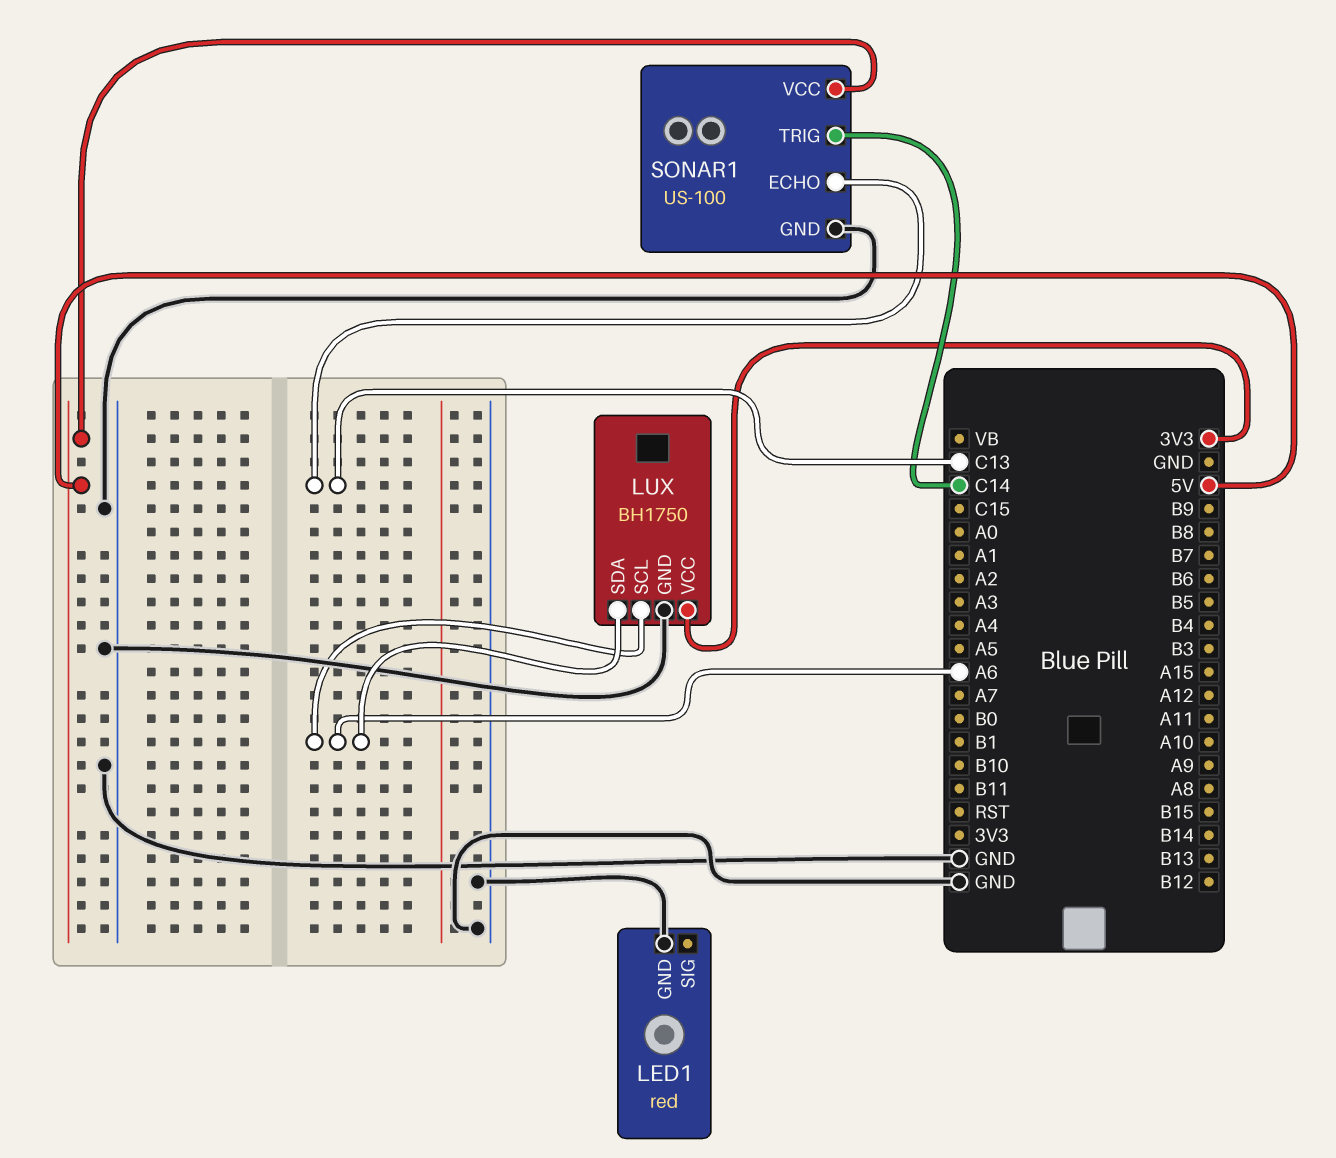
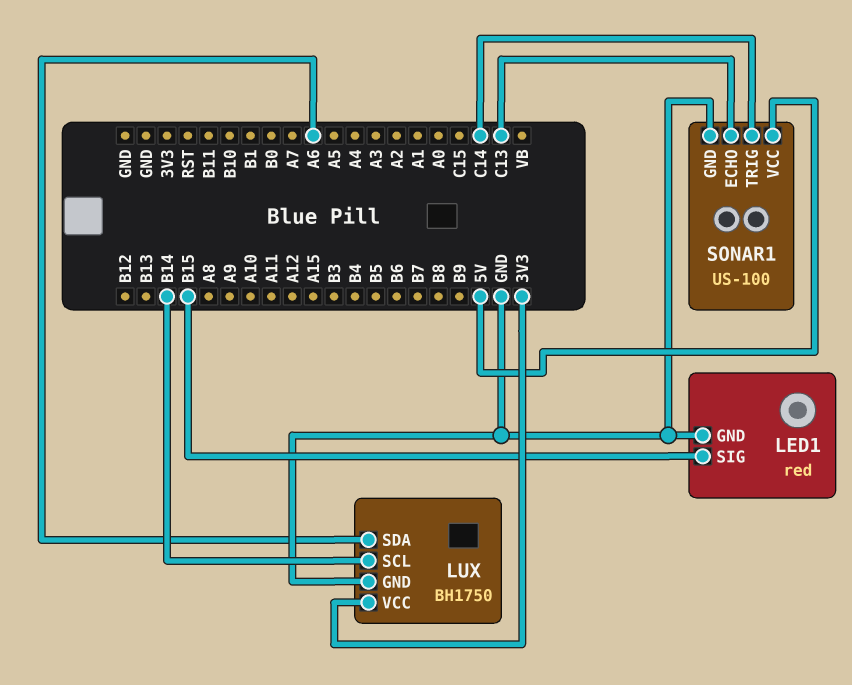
LED1 pin SIG: none -> B15
LUX pin SCL: A6 -> B14

